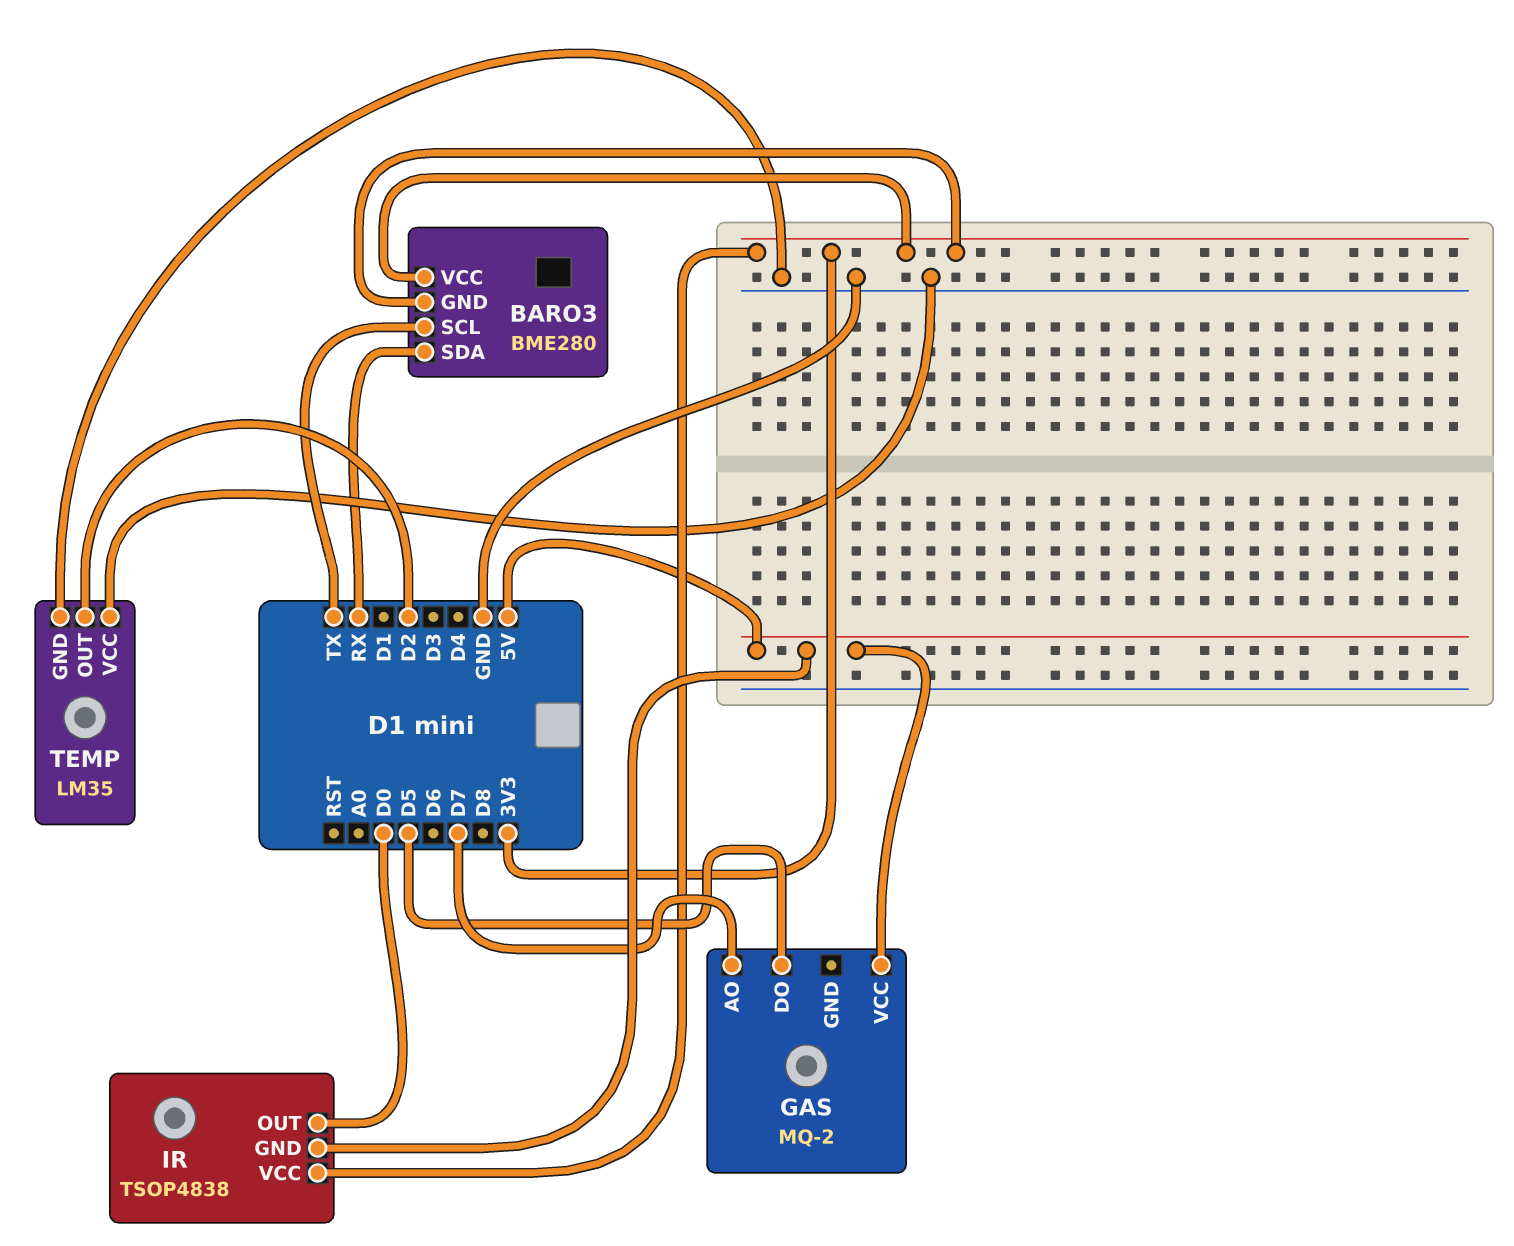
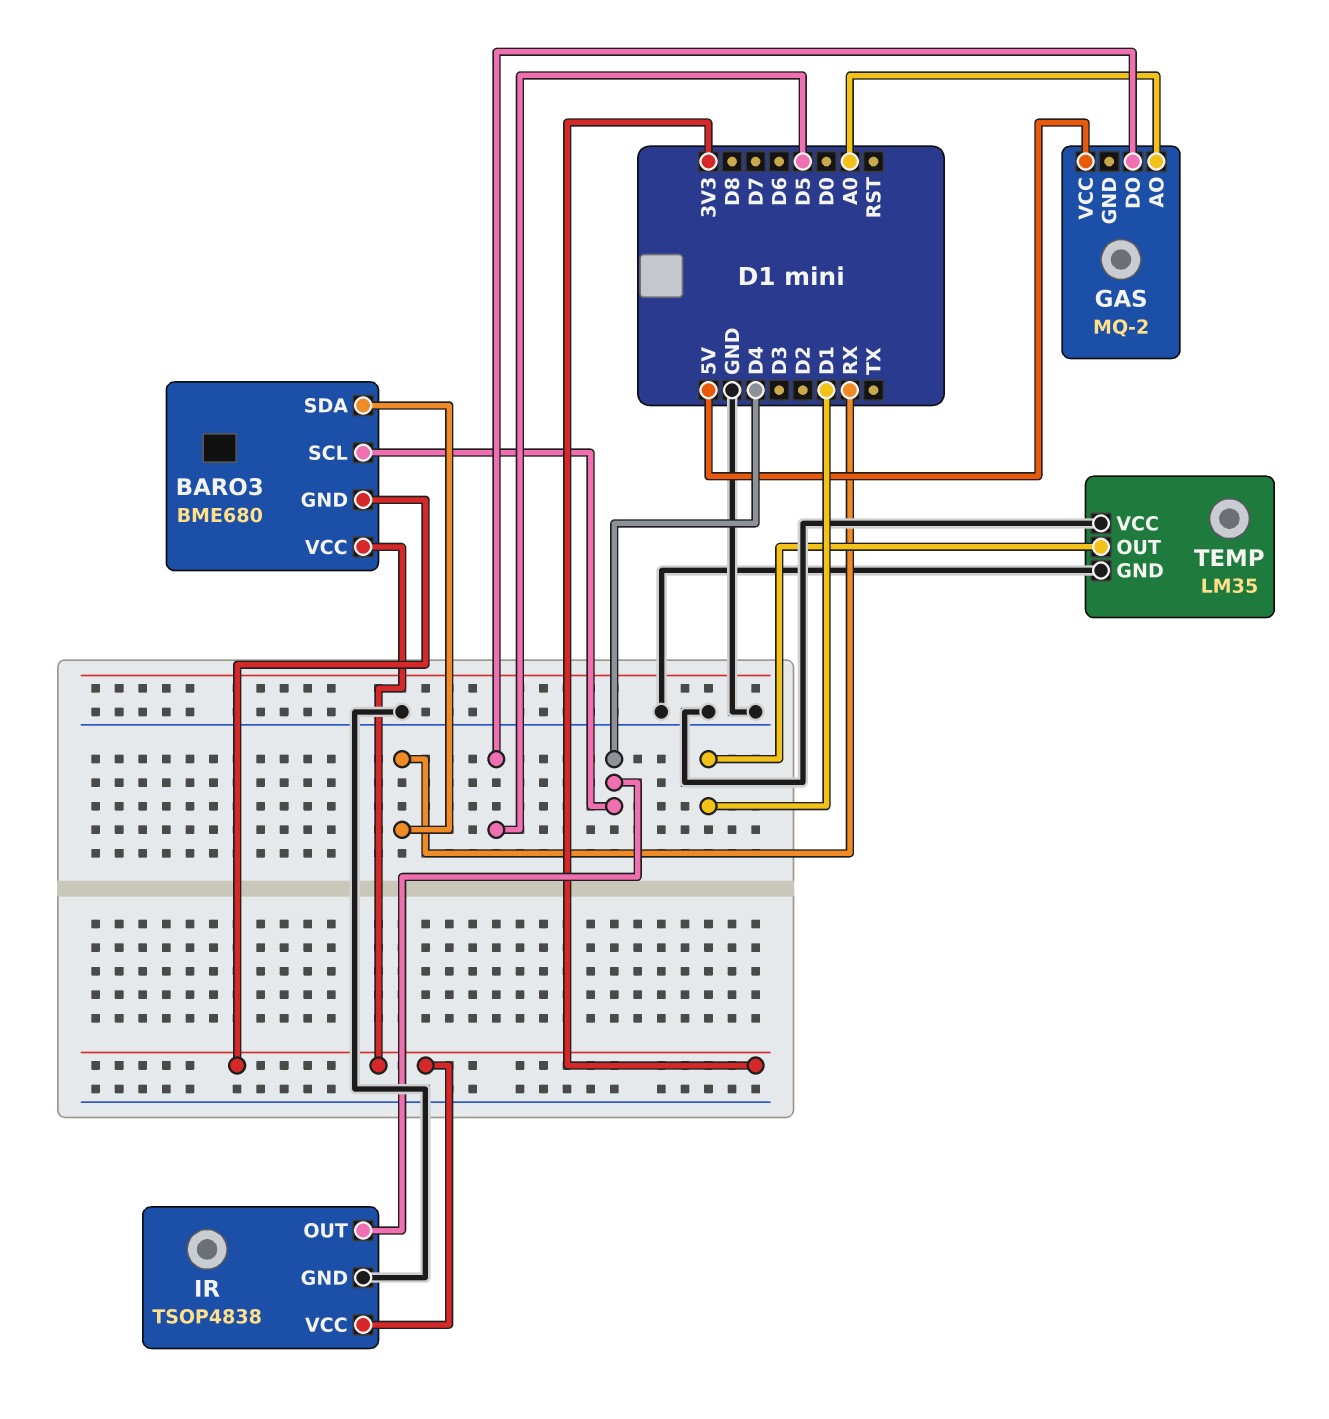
BARO3: BME280 -> BME680
BARO3 pin SCL: TX -> D4
GAS pin AO: D7 -> A0
IR pin GND: 5V -> GND
IR pin OUT: D0 -> D4
TEMP pin OUT: D2 -> D1

